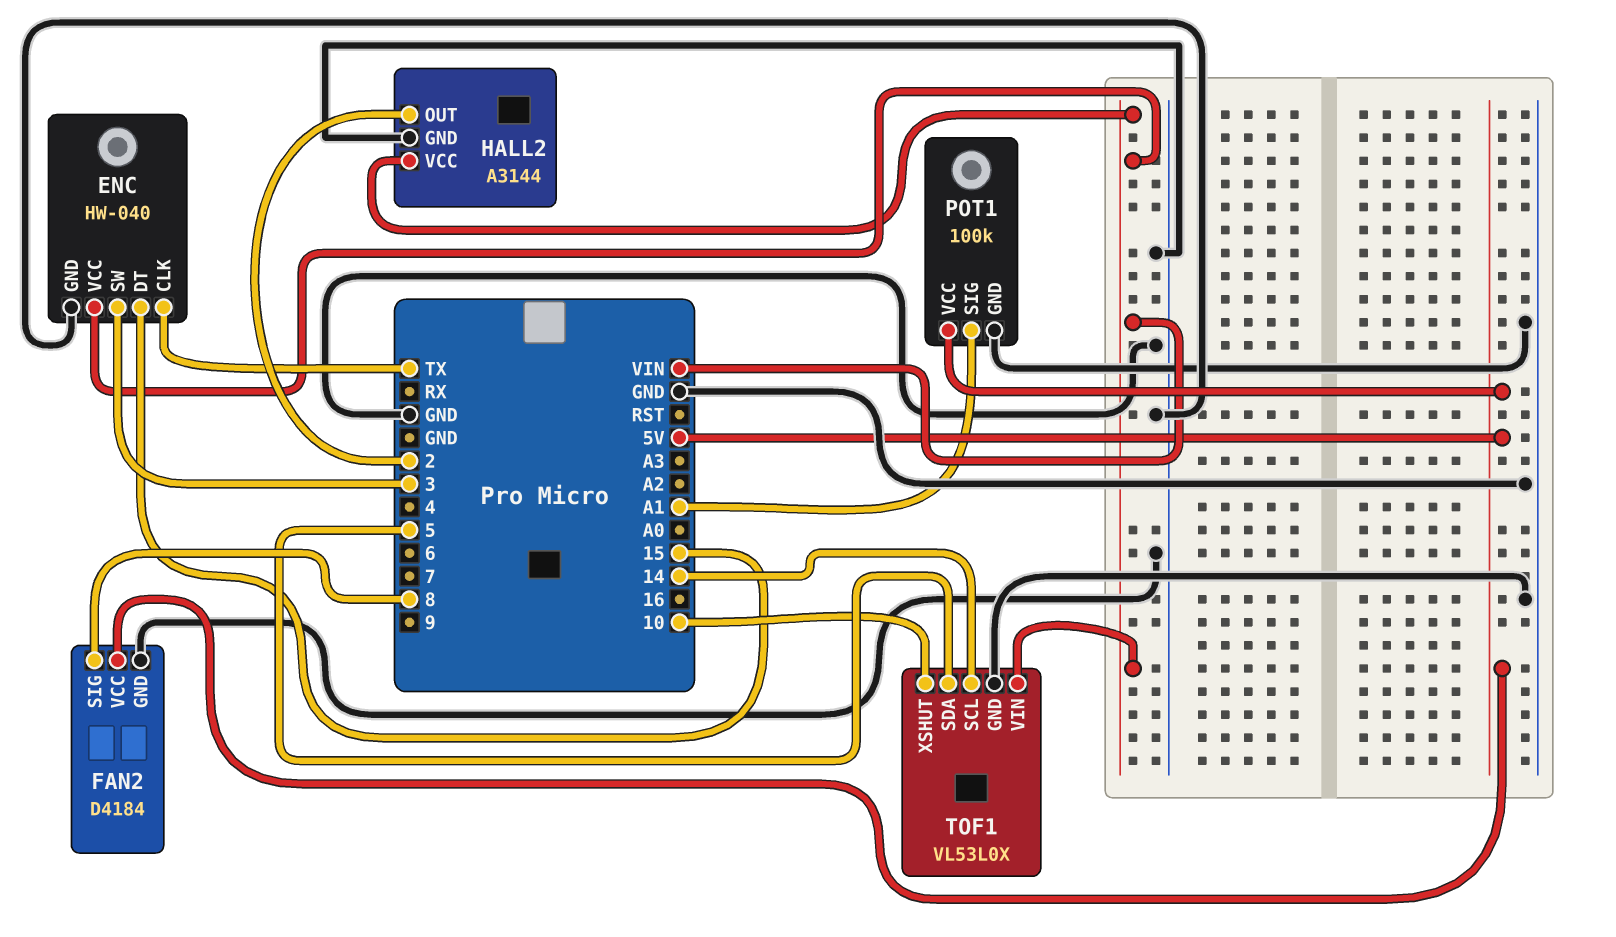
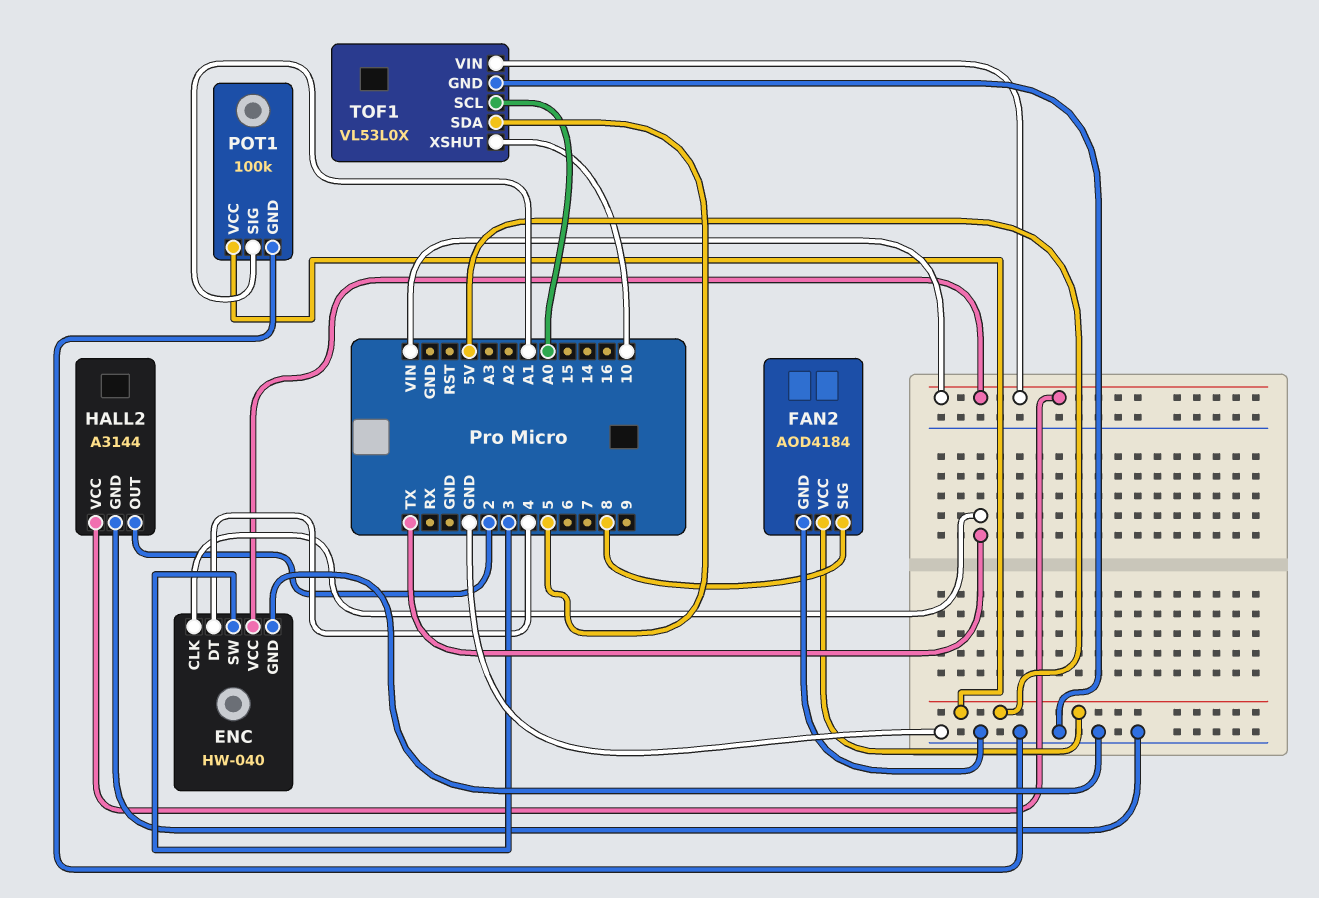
ENC pin DT: 15 -> 4
FAN2: D4184 -> AOD4184
TOF1 pin SCL: 14 -> A0

